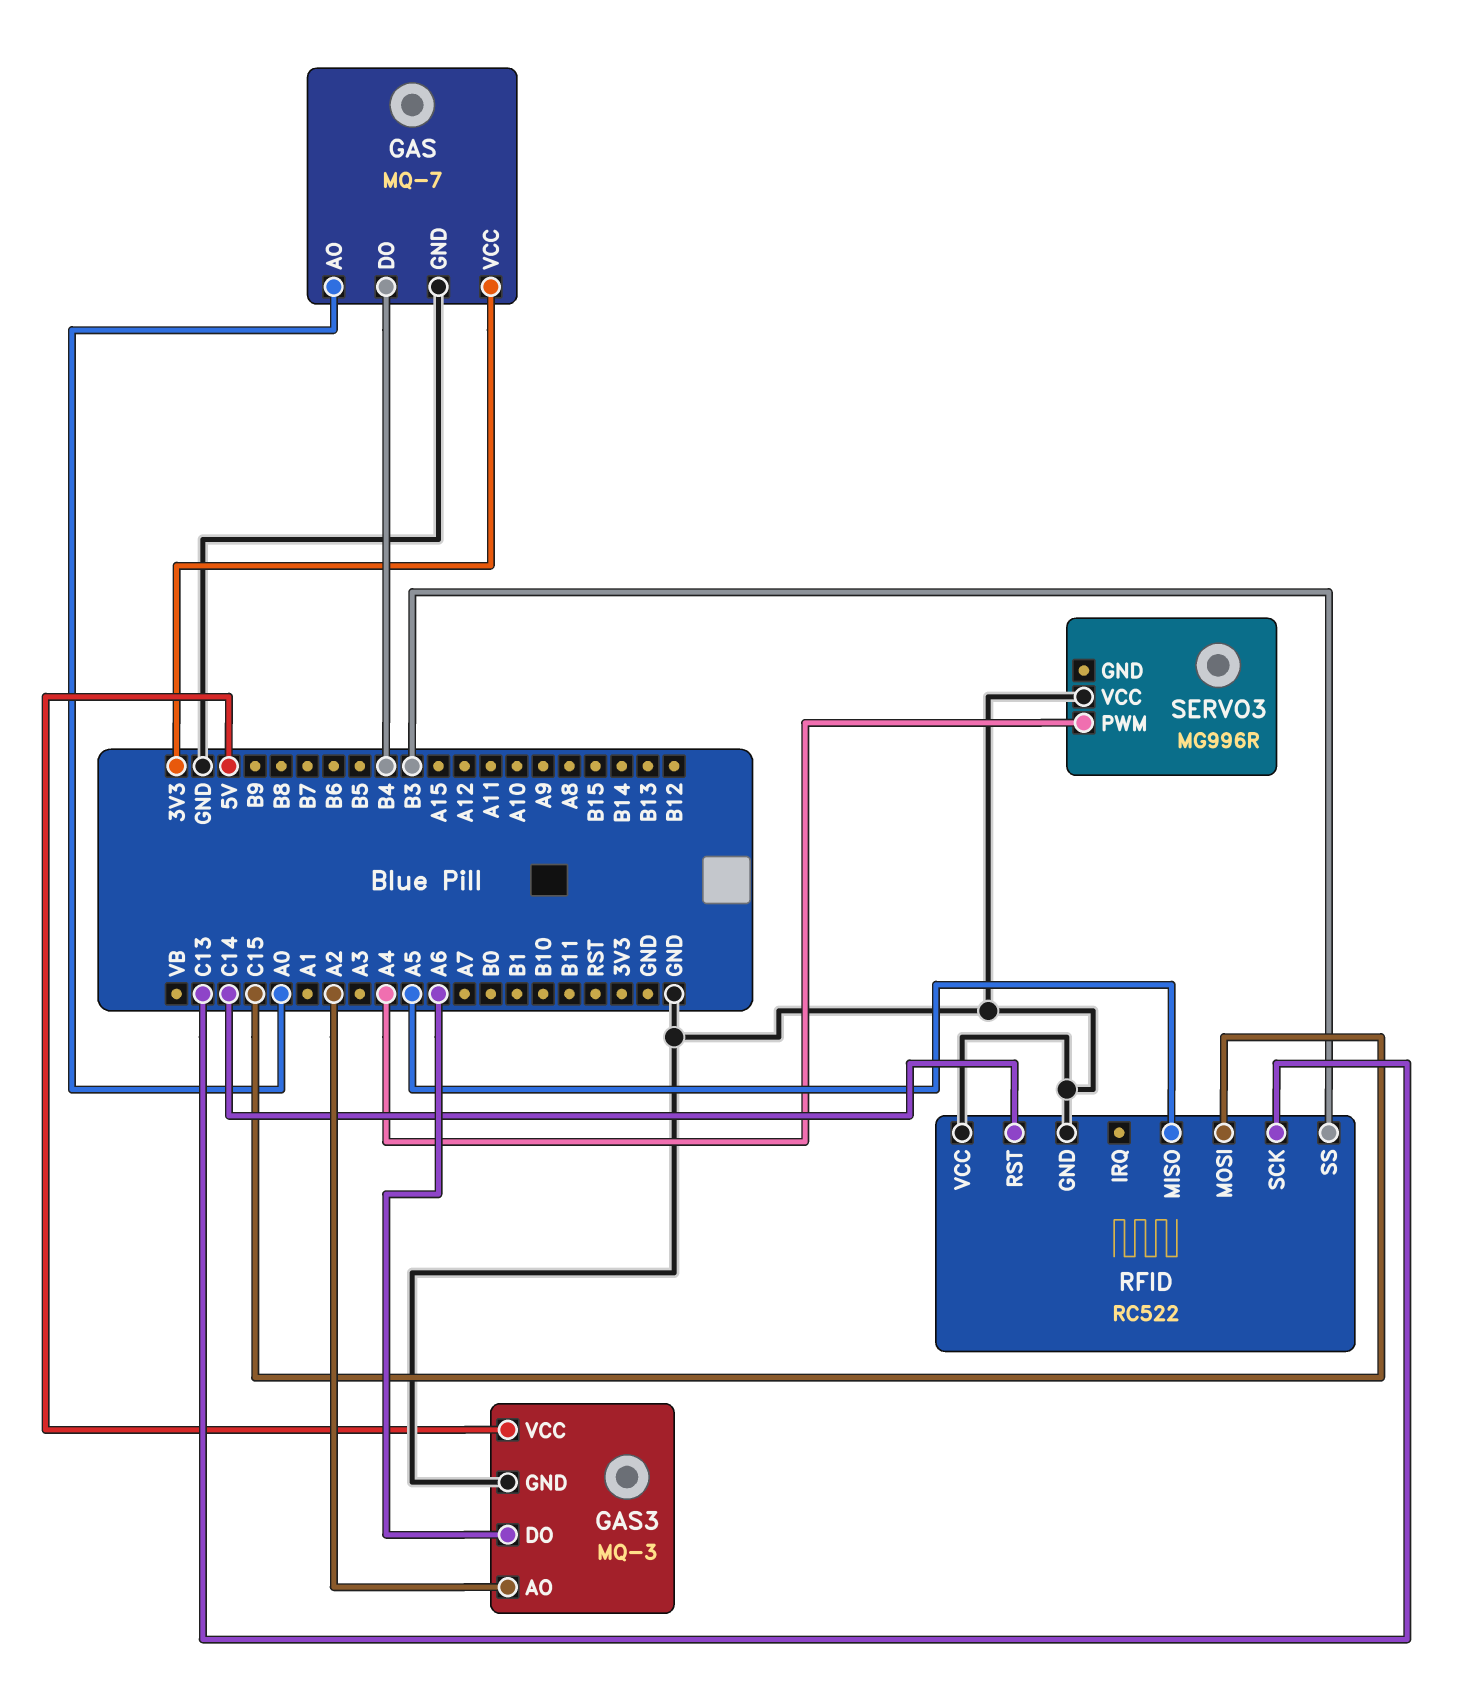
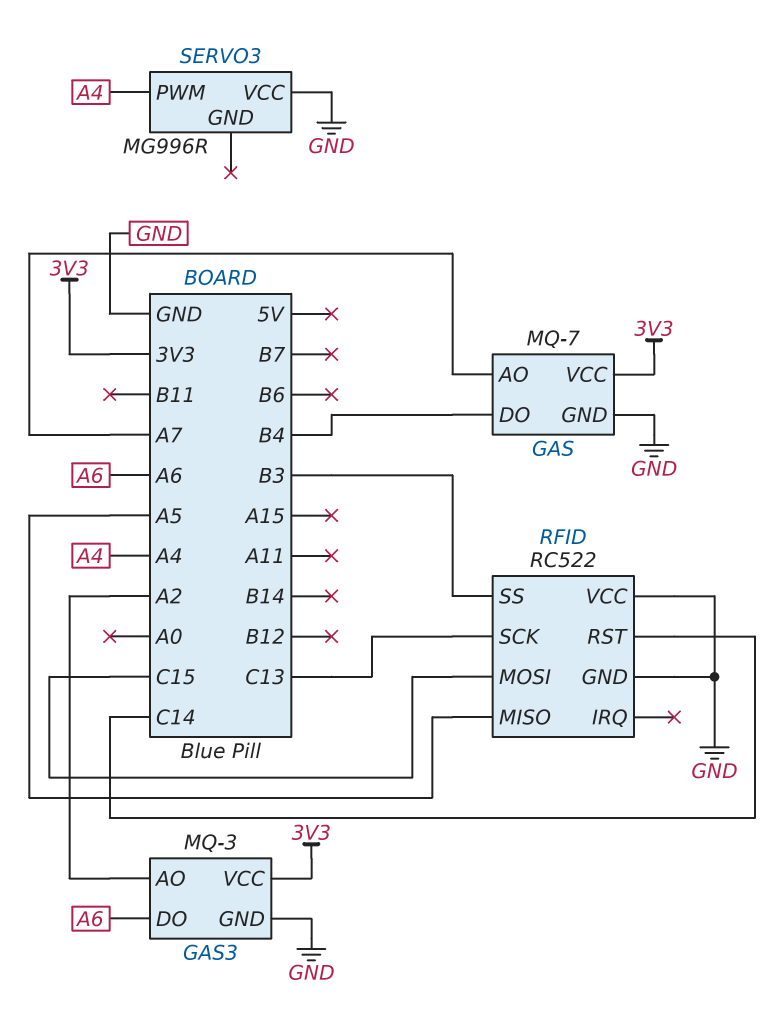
GAS pin AO: A0 -> A7
GAS3 pin VCC: 5V -> 3V3

